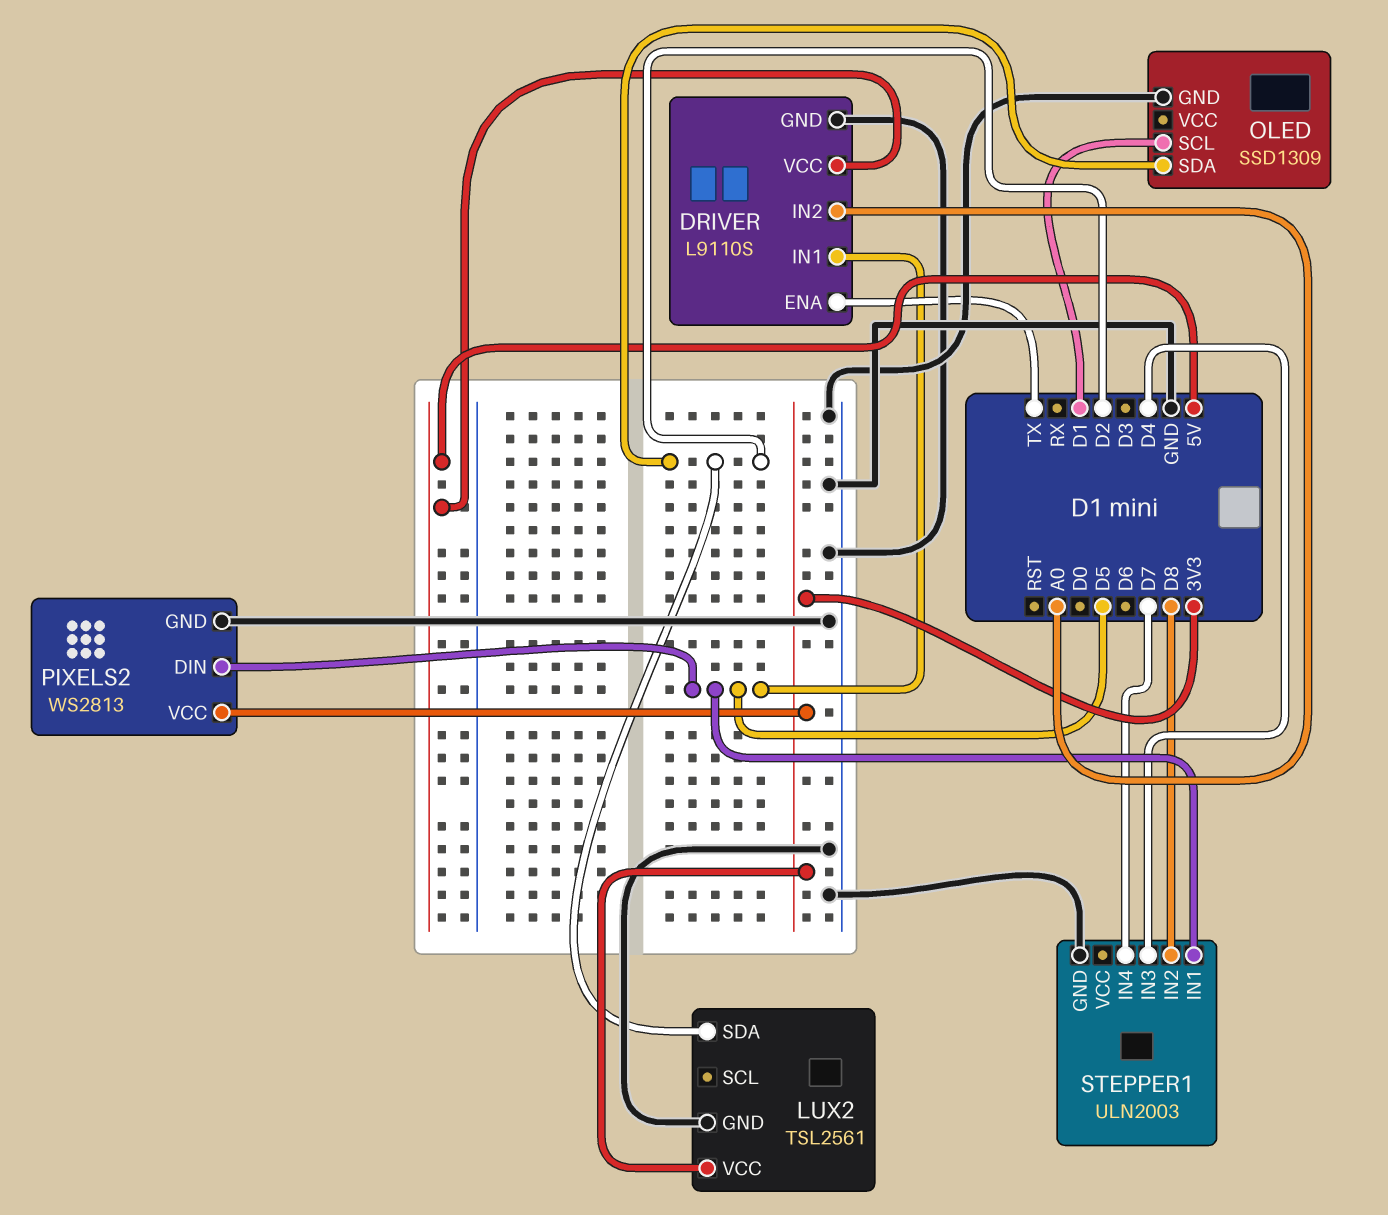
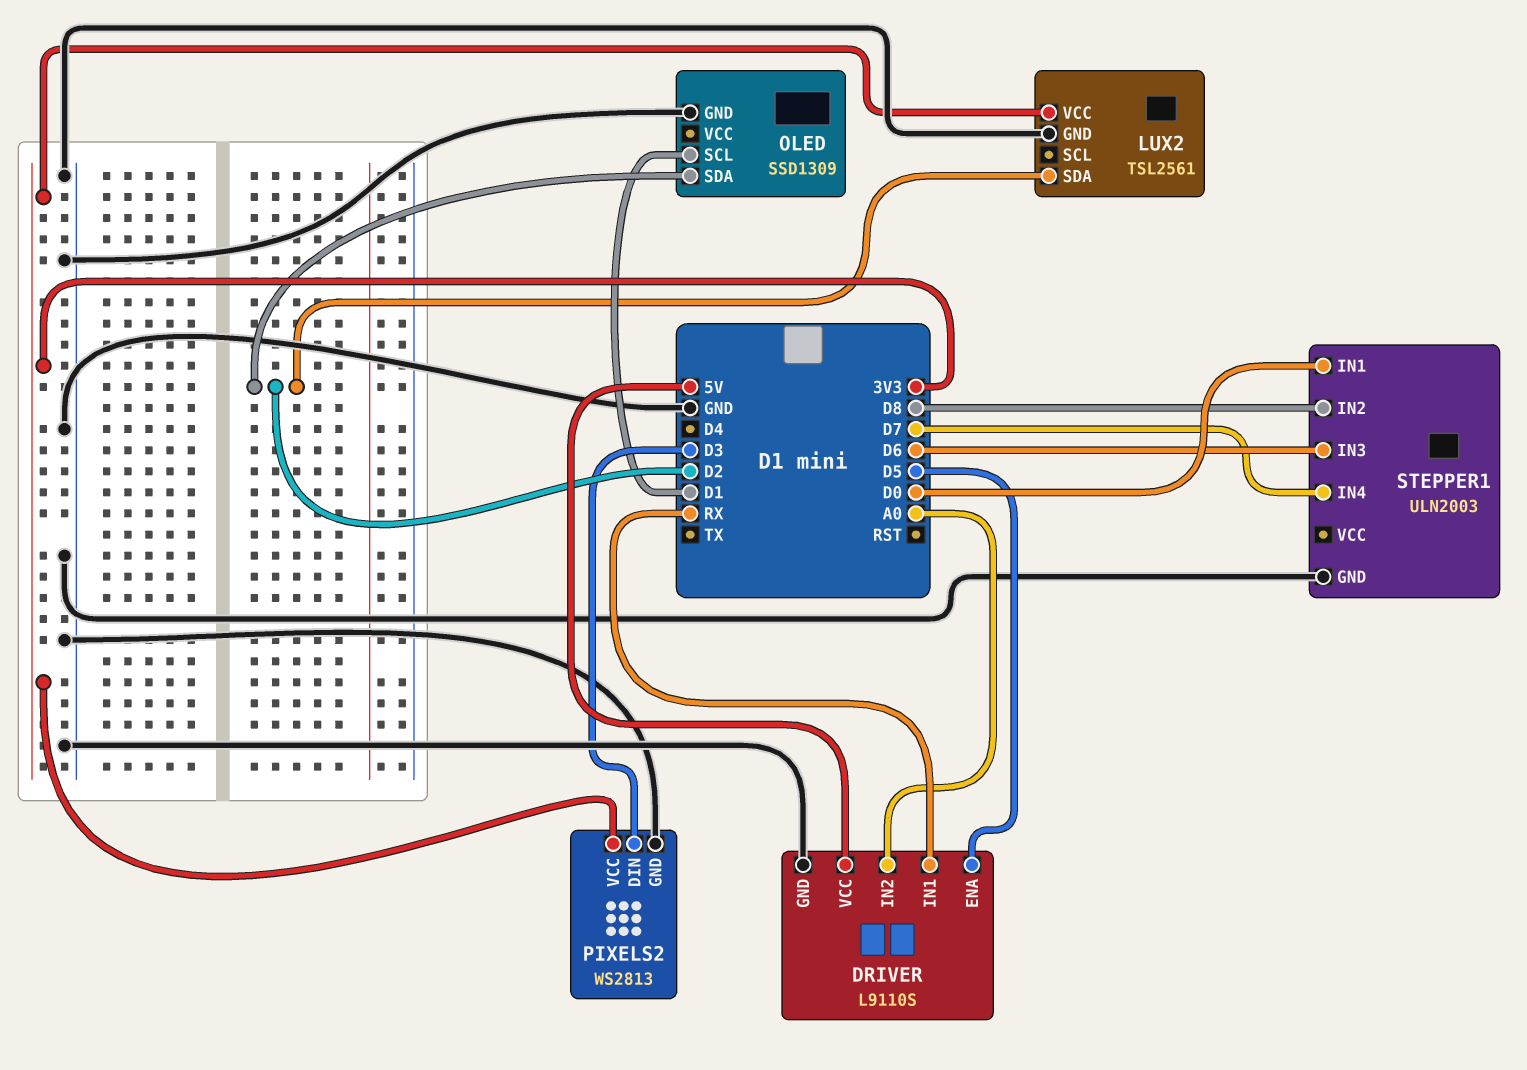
DRIVER pin ENA: TX -> D5
DRIVER pin IN1: D5 -> RX
PIXELS2 pin DIN: D5 -> D3
STEPPER1 pin IN1: D5 -> D0
STEPPER1 pin IN3: D4 -> D6

